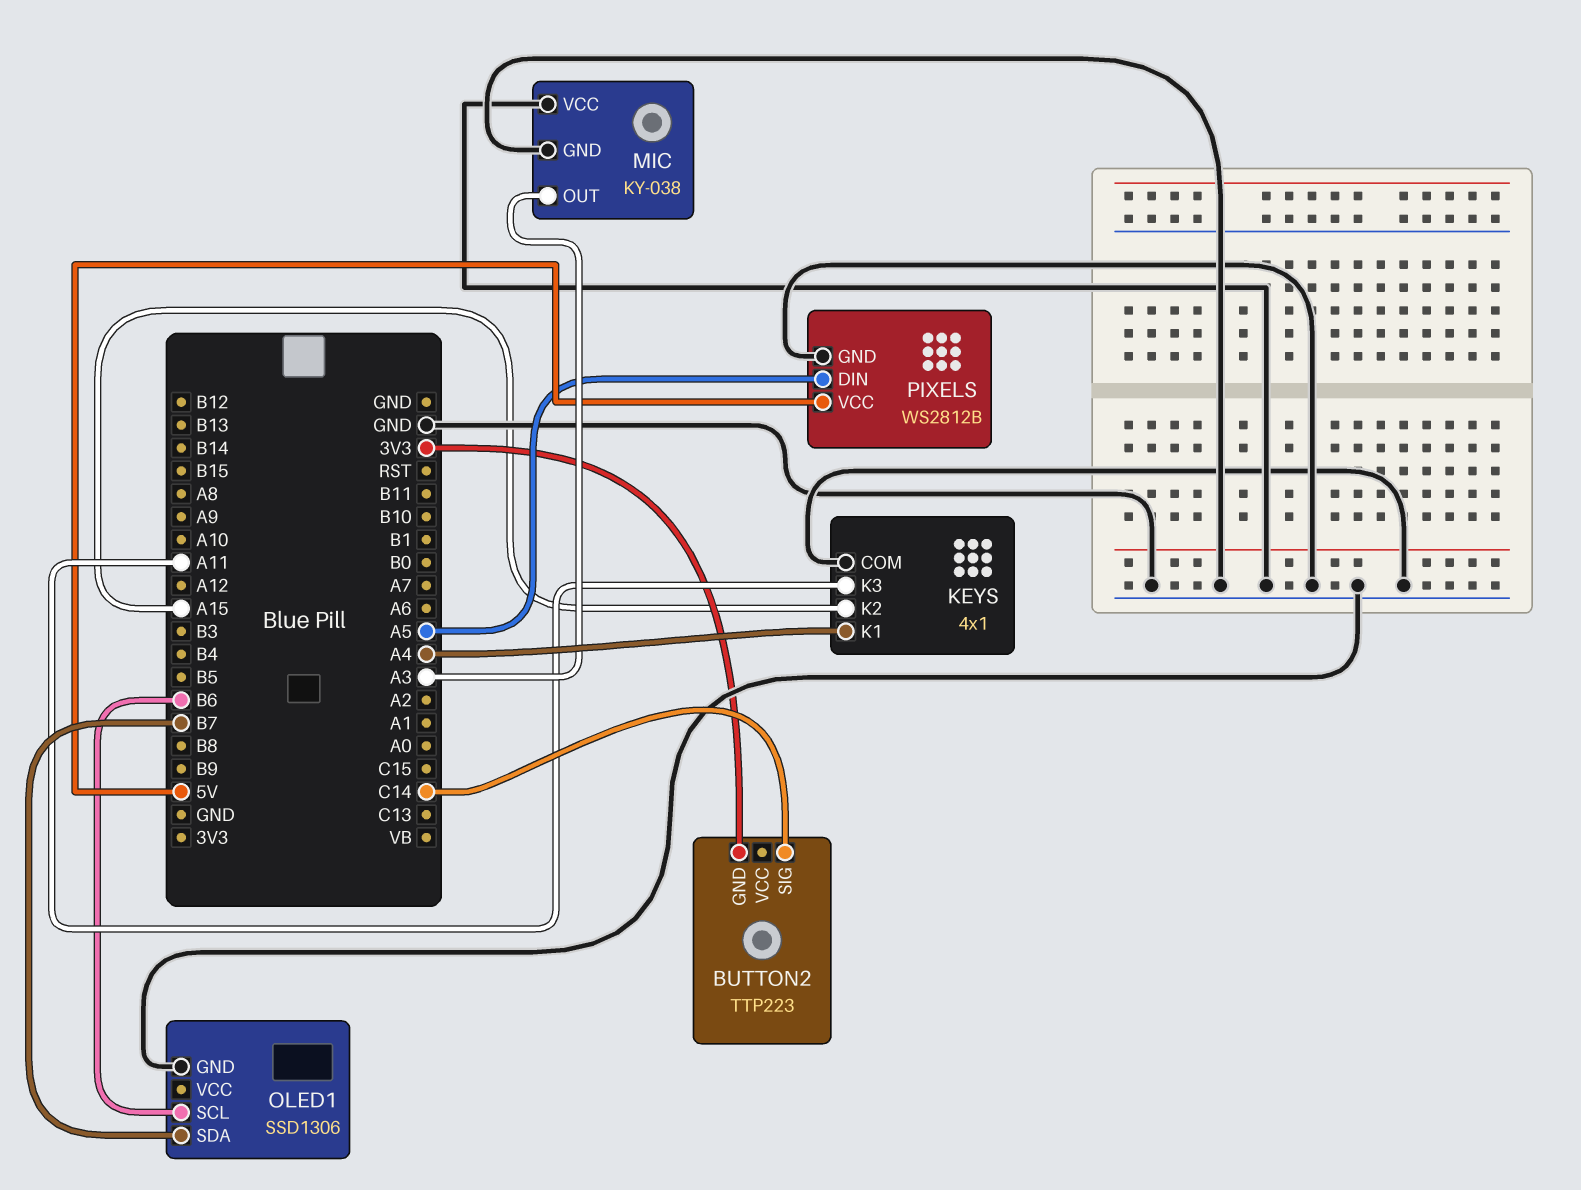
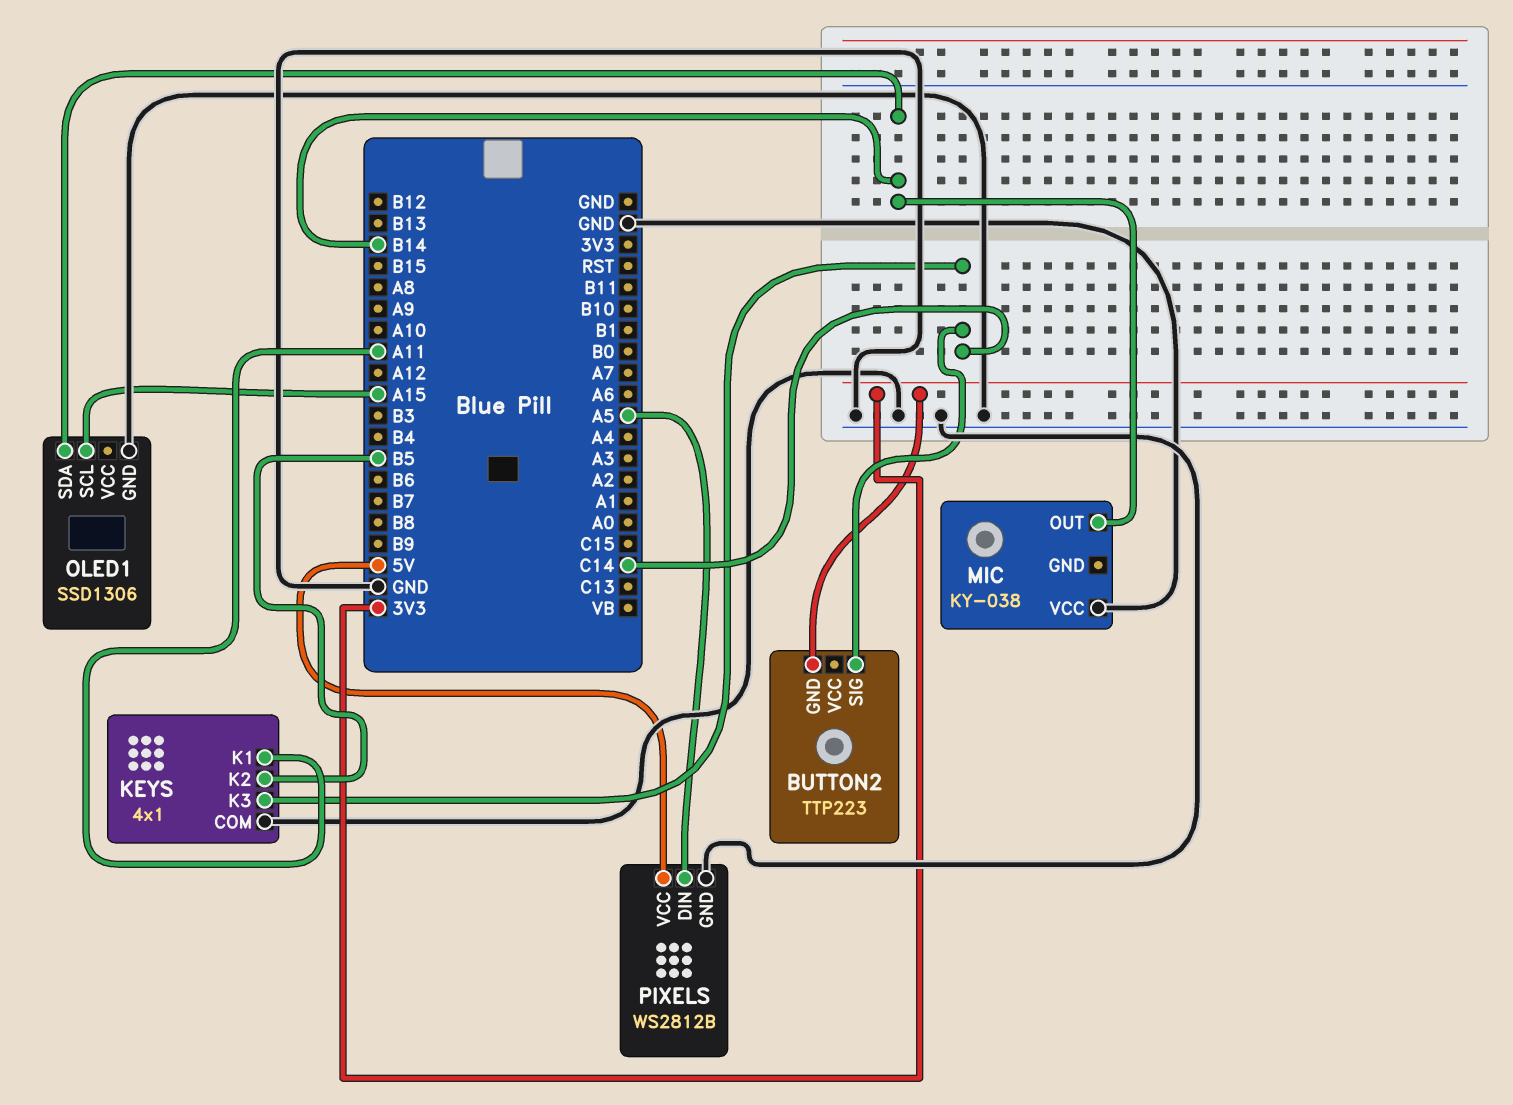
KEYS pin K1: A4 -> A11
KEYS pin K2: A15 -> B5
KEYS pin K3: A11 -> C14
MIC pin GND: GND -> none
MIC pin OUT: A3 -> B14
OLED1 pin SCL: B6 -> A15
OLED1 pin SDA: B7 -> B14

